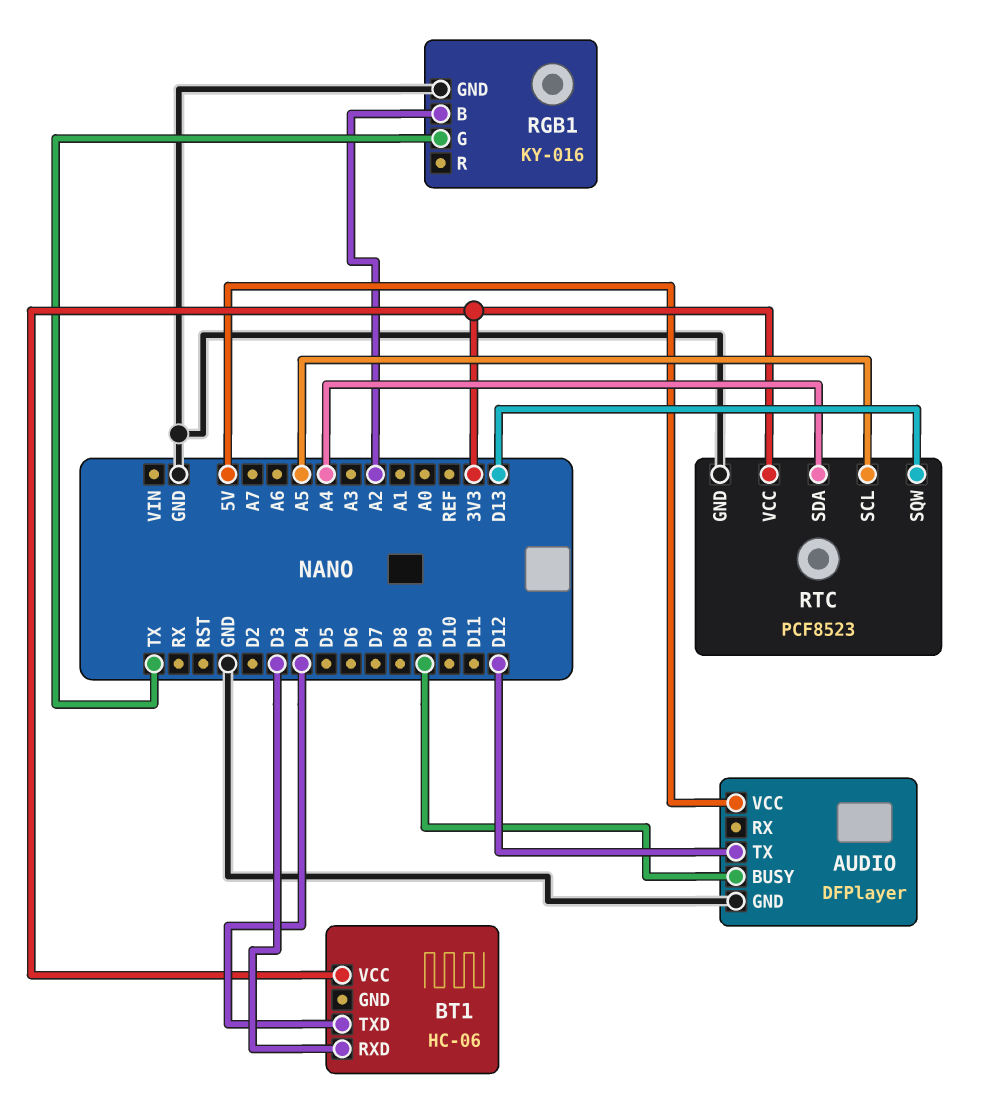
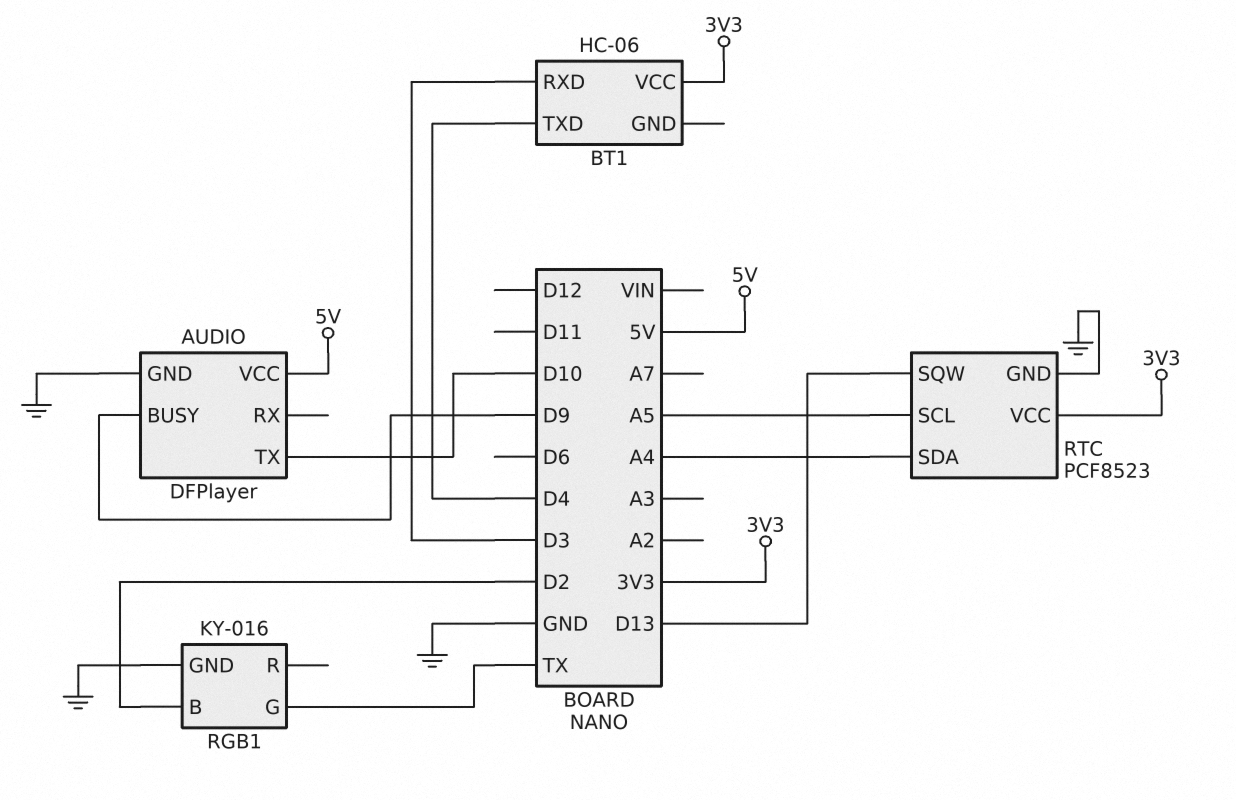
AUDIO pin TX: D12 -> D10
RGB1 pin B: A2 -> D2

